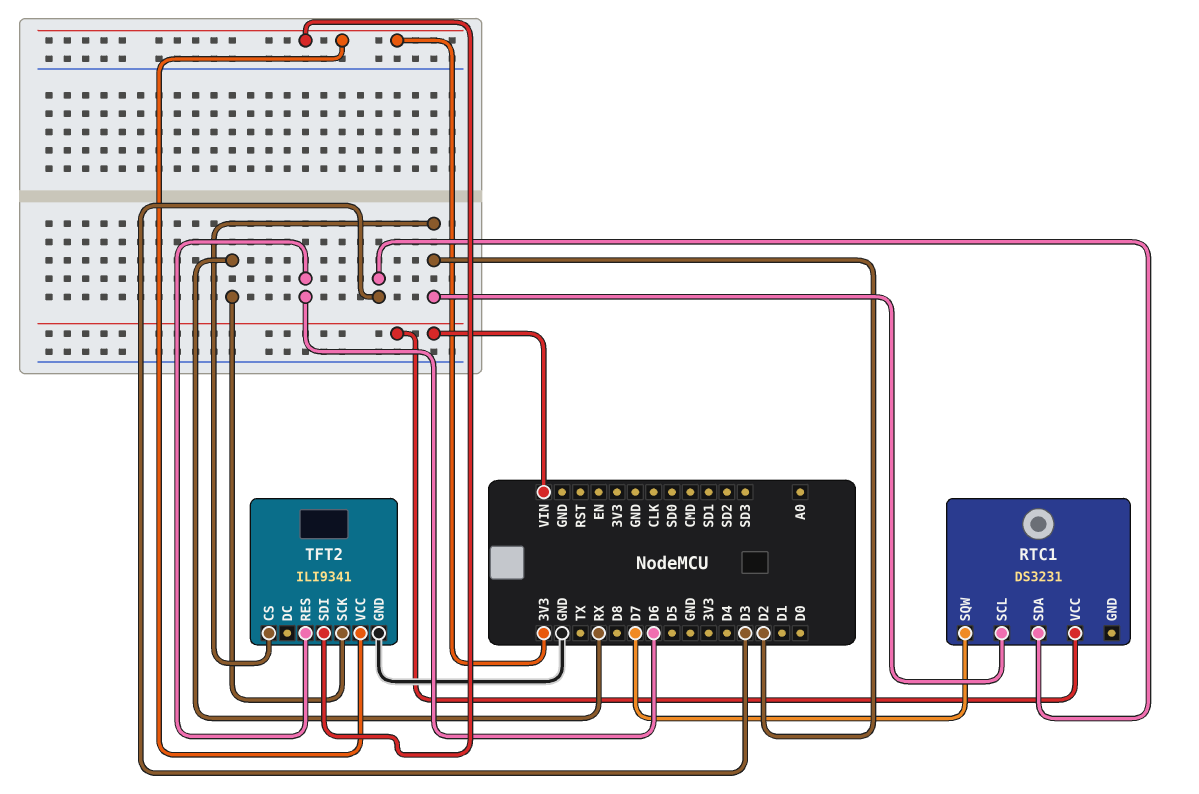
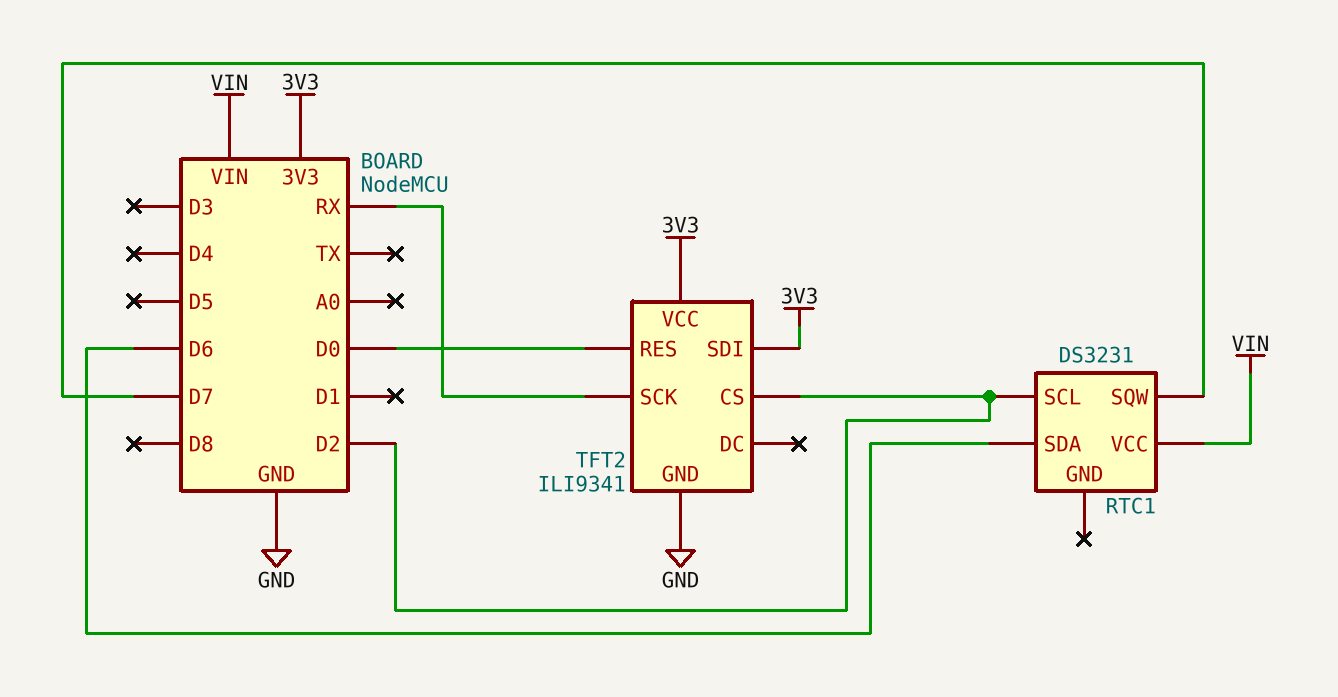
RTC1 pin SDA: D3 -> D6
TFT2 pin RES: D6 -> D0

